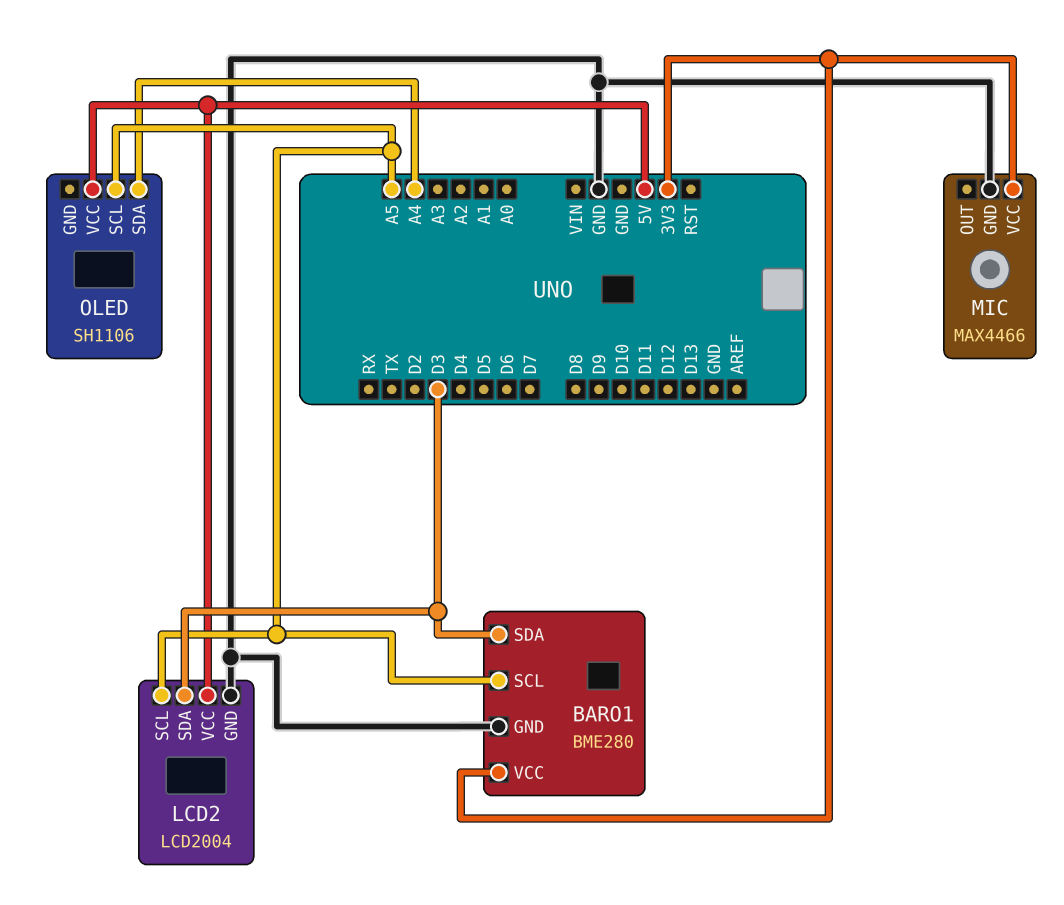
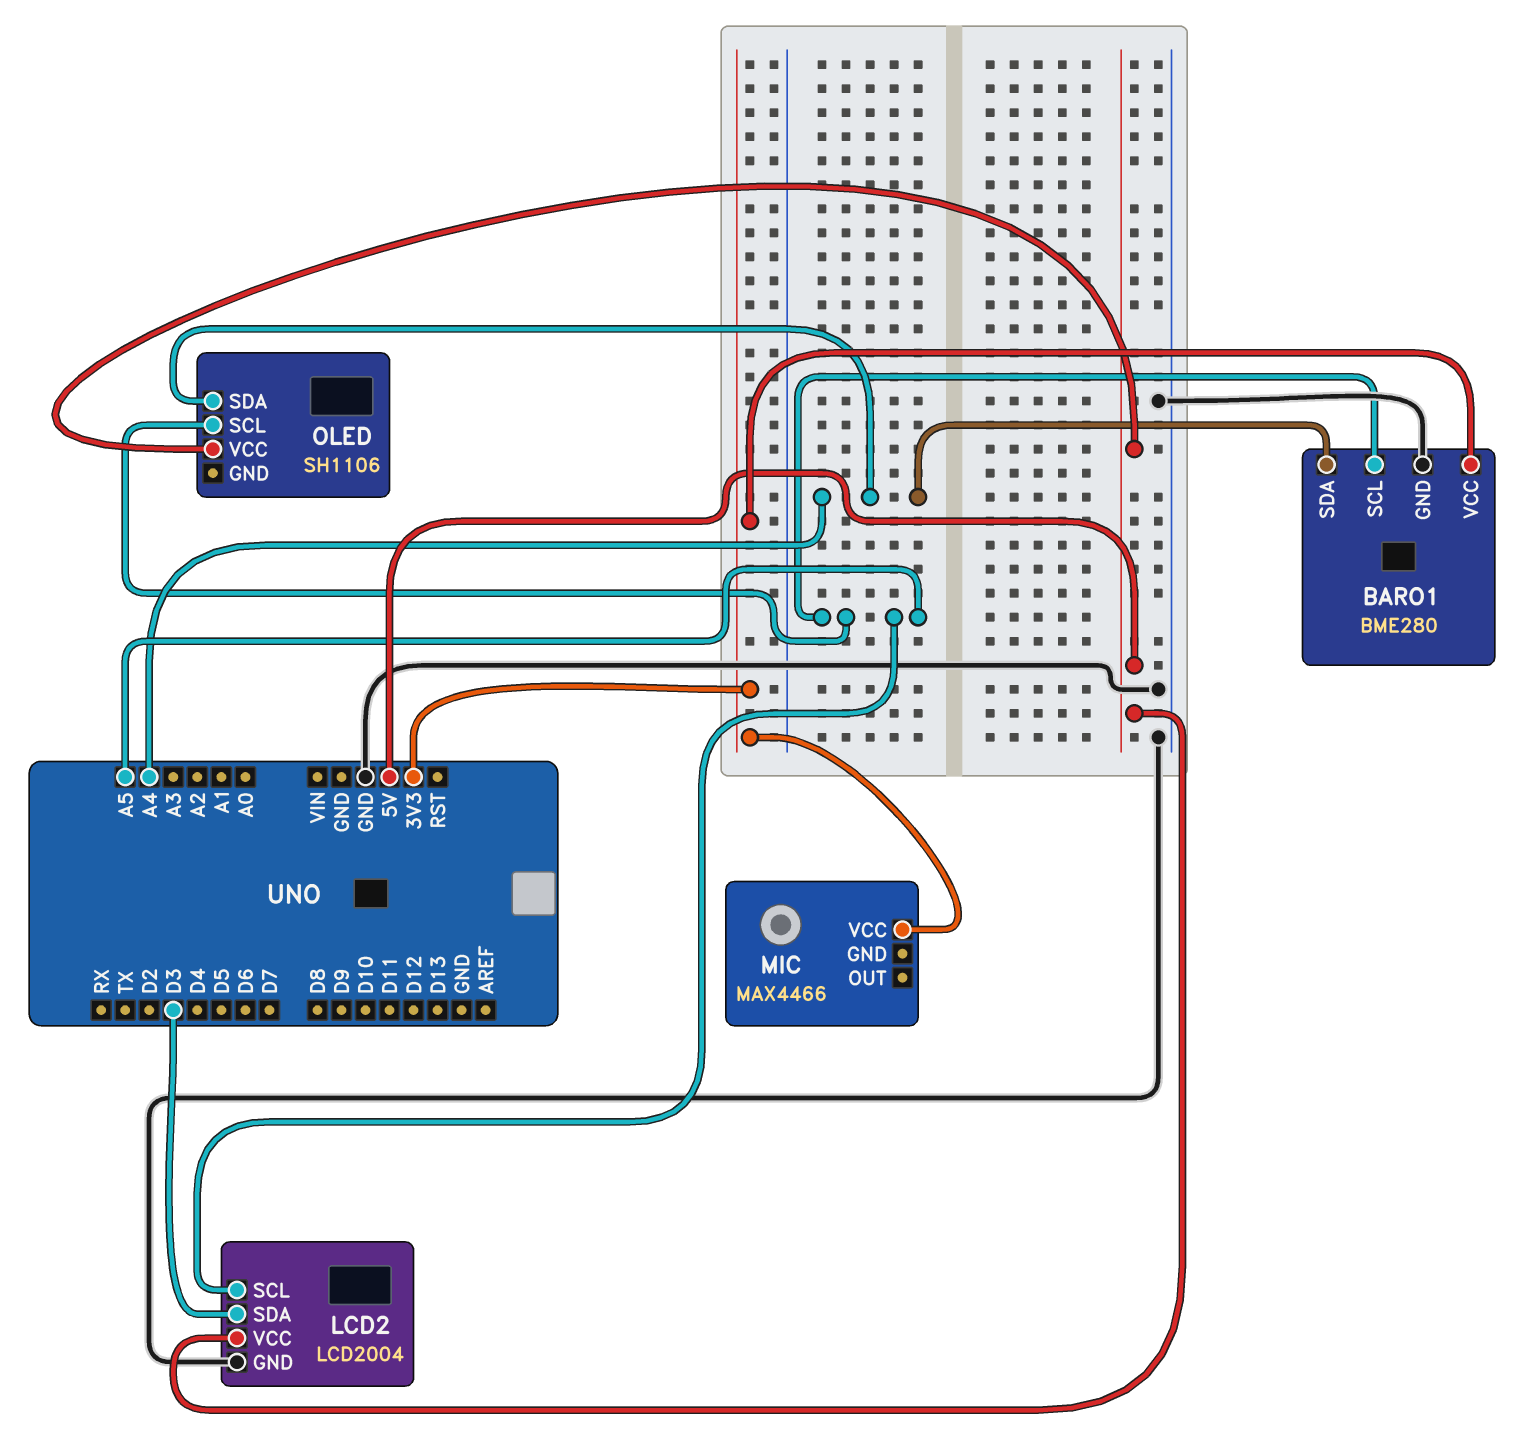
BARO1 pin SDA: D3 -> A4
MIC pin GND: GND -> none

